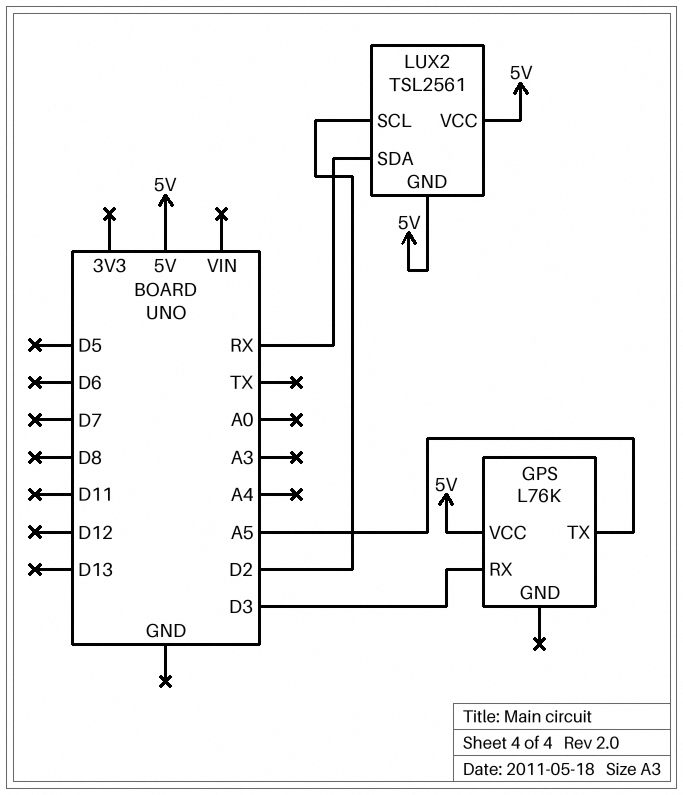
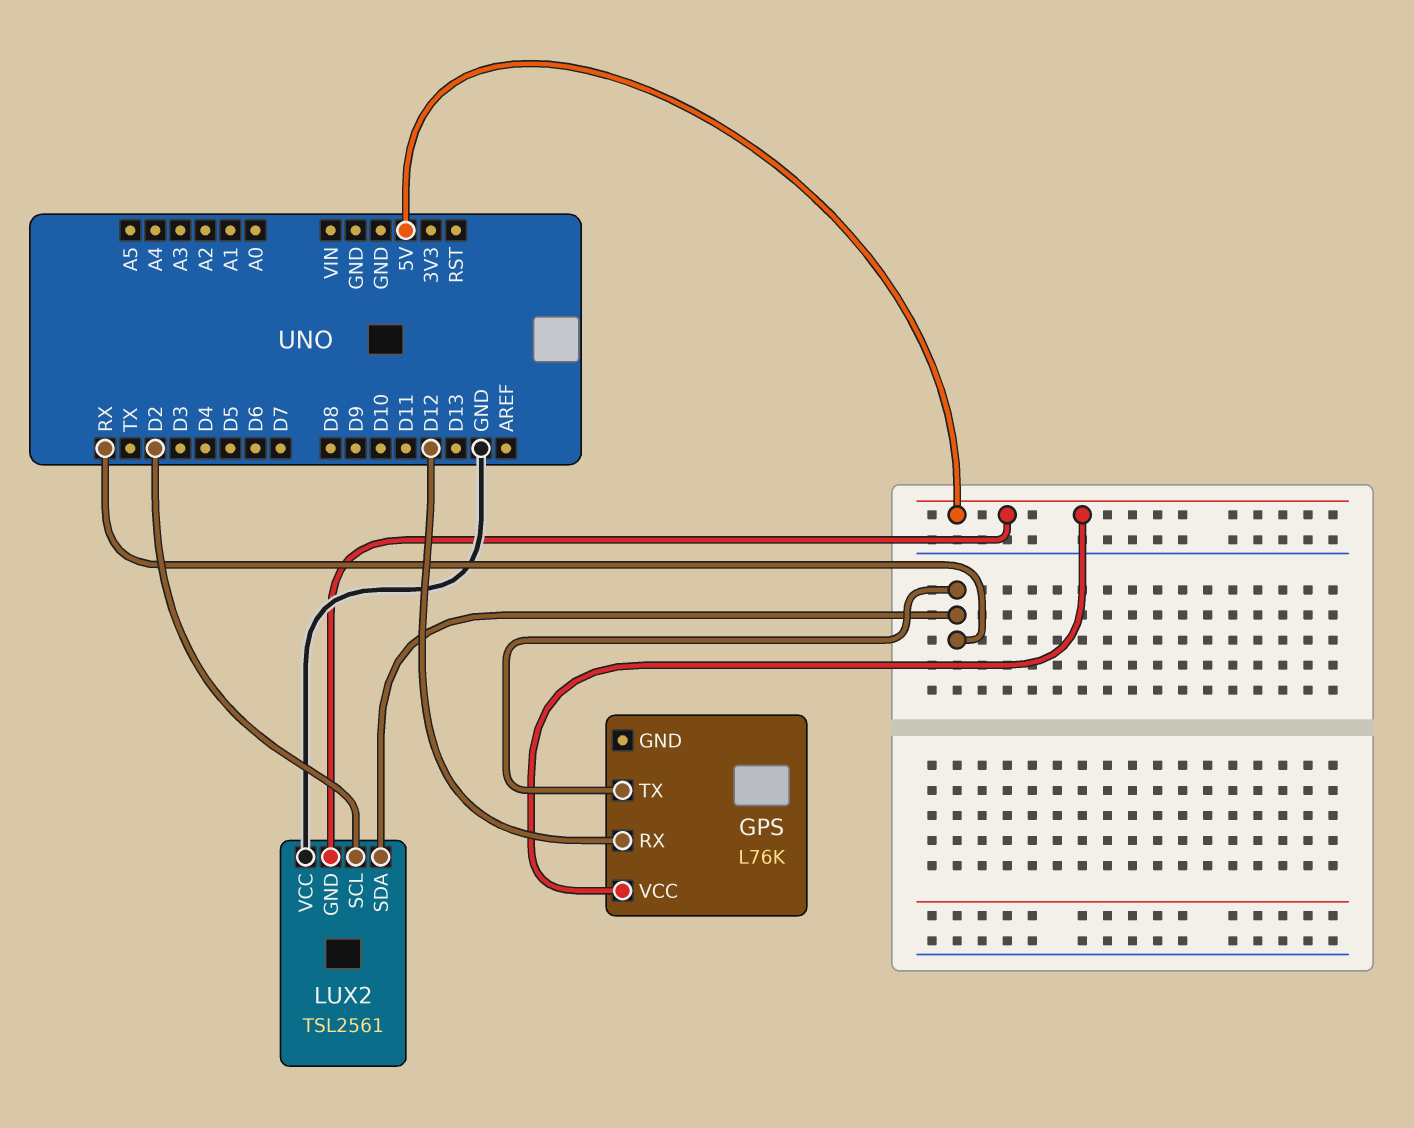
GPS pin RX: D3 -> D12
GPS pin TX: A5 -> RX
LUX2 pin VCC: 5V -> GND

